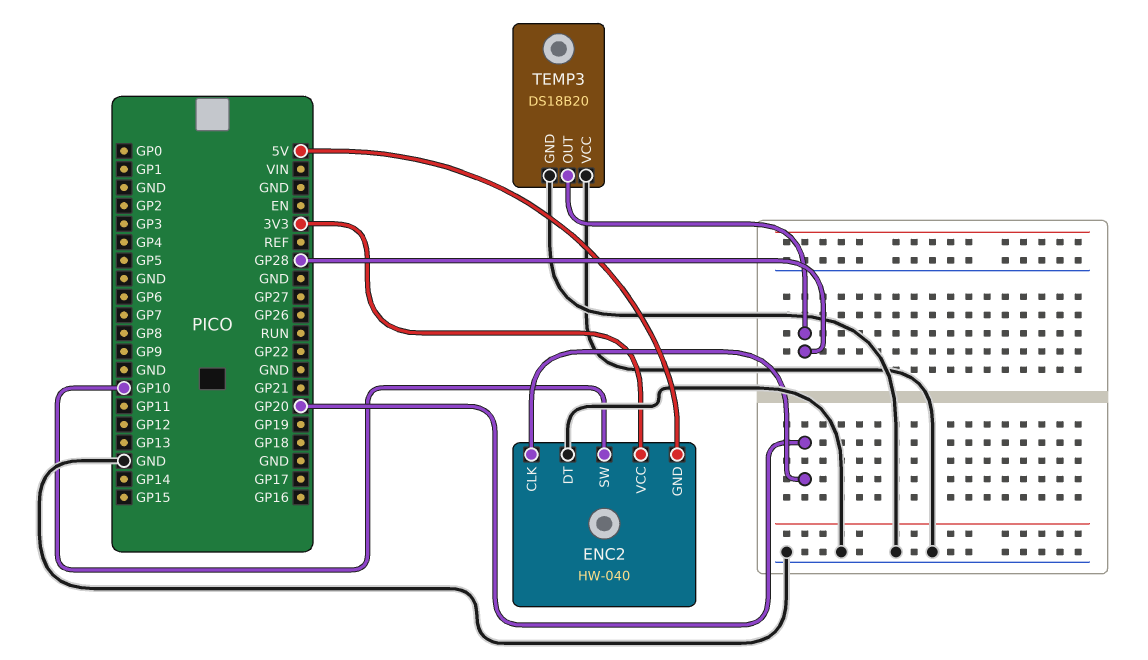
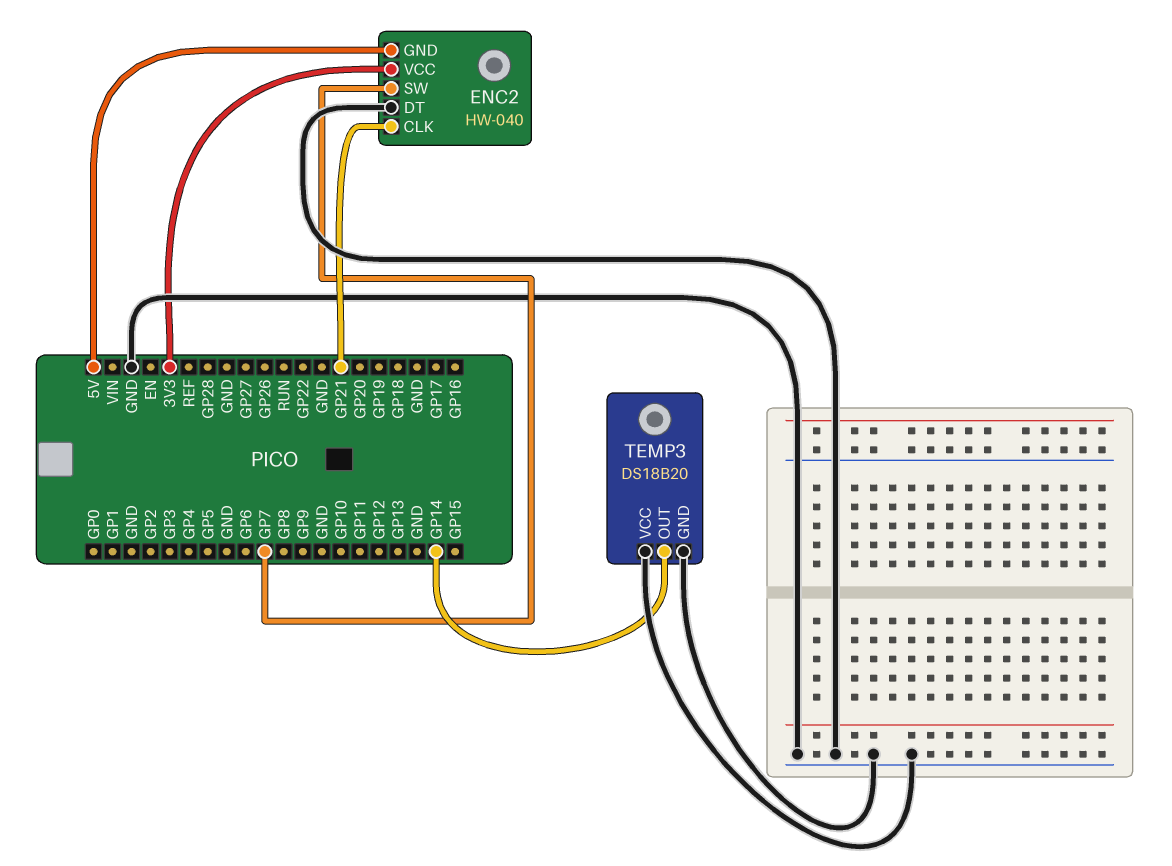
ENC2 pin CLK: GP20 -> GP21
ENC2 pin SW: GP10 -> GP7
TEMP3 pin OUT: GP28 -> GP14

